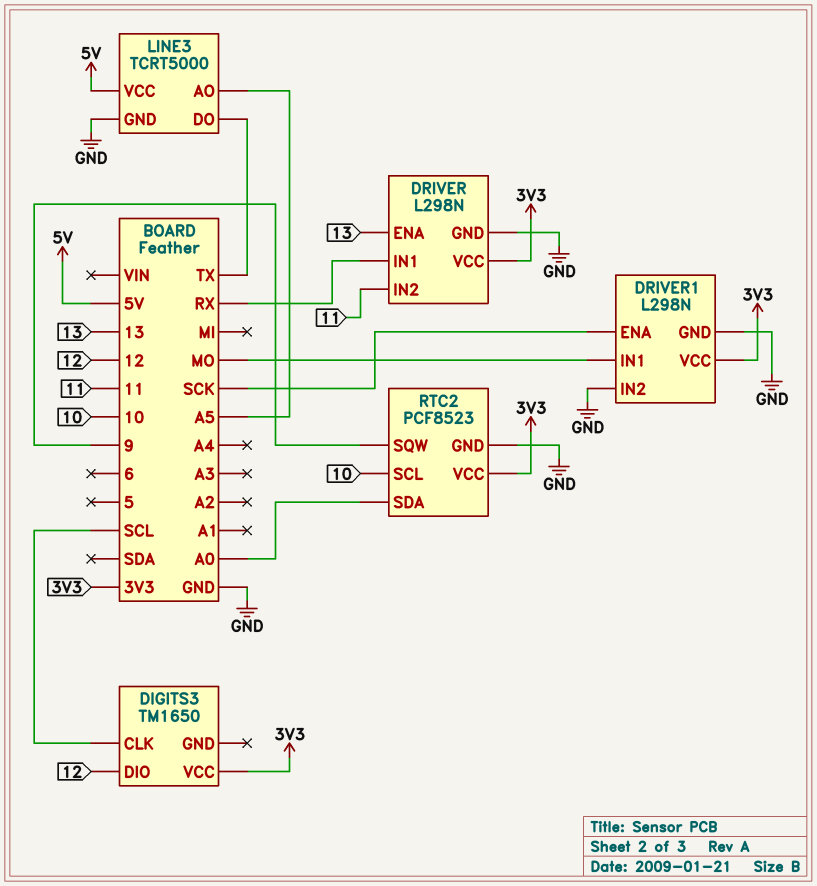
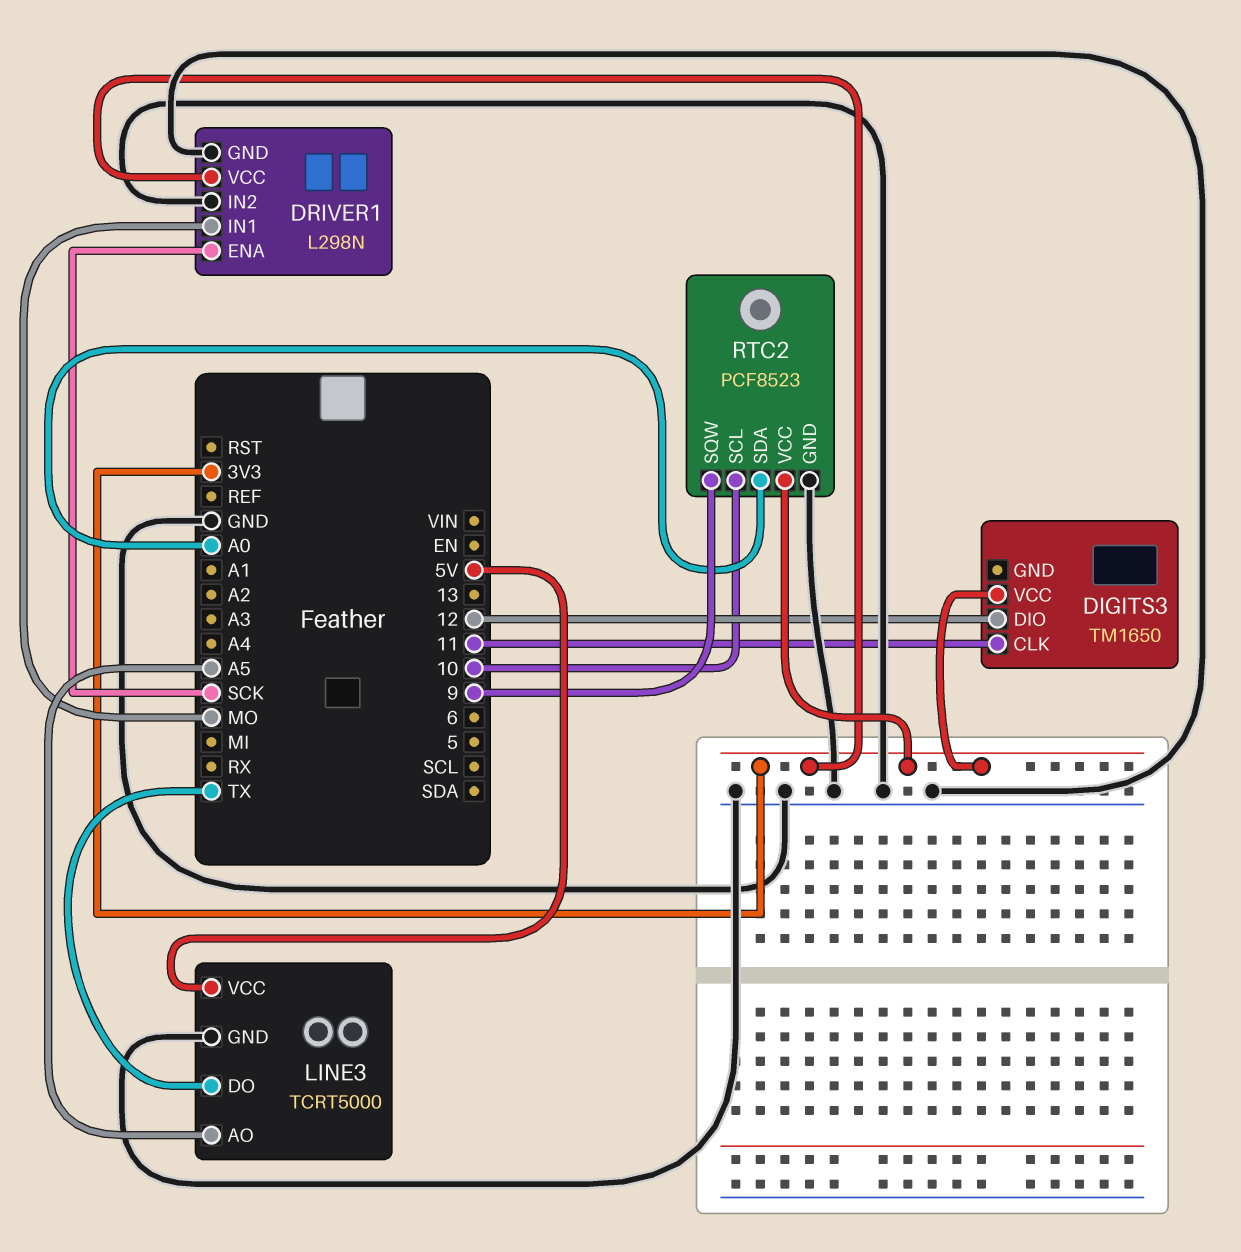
DIGITS3 pin CLK: SCL -> 11
DRIVER: L298N -> none
DRIVER pin ENA: 13 -> none
DRIVER pin GND: GND -> none
DRIVER pin IN1: RX -> none
DRIVER pin IN2: 11 -> none
DRIVER pin VCC: 3V3 -> none

